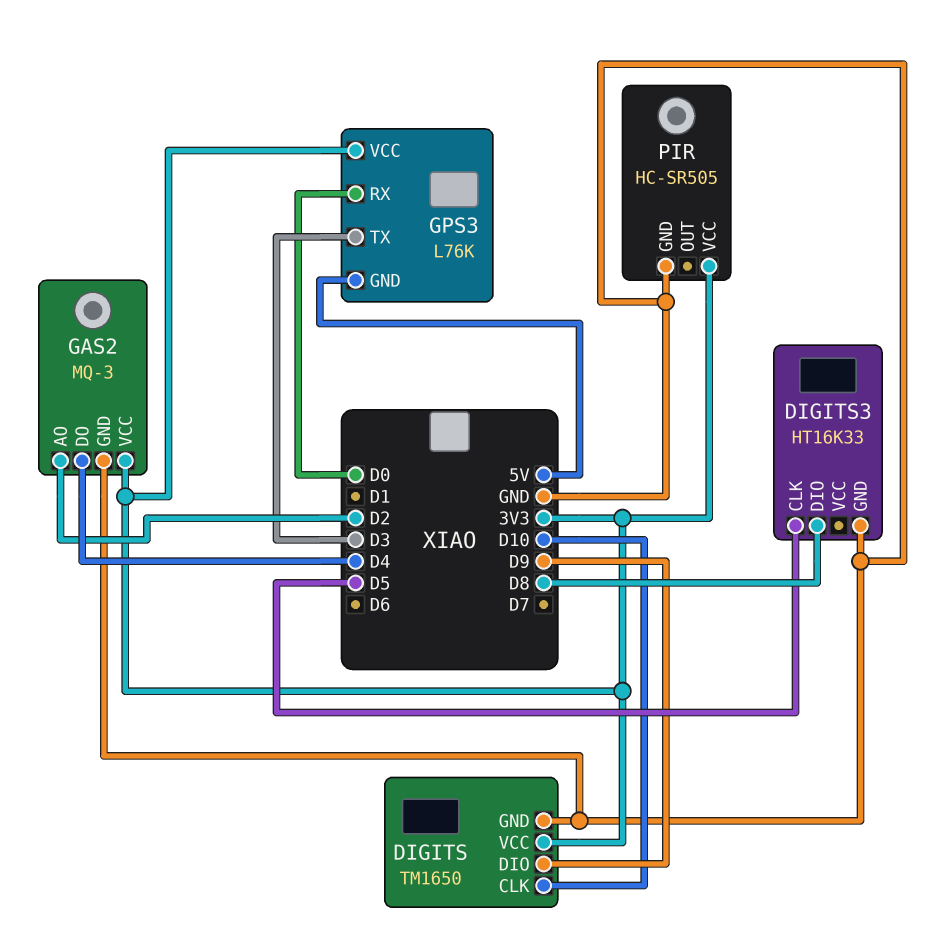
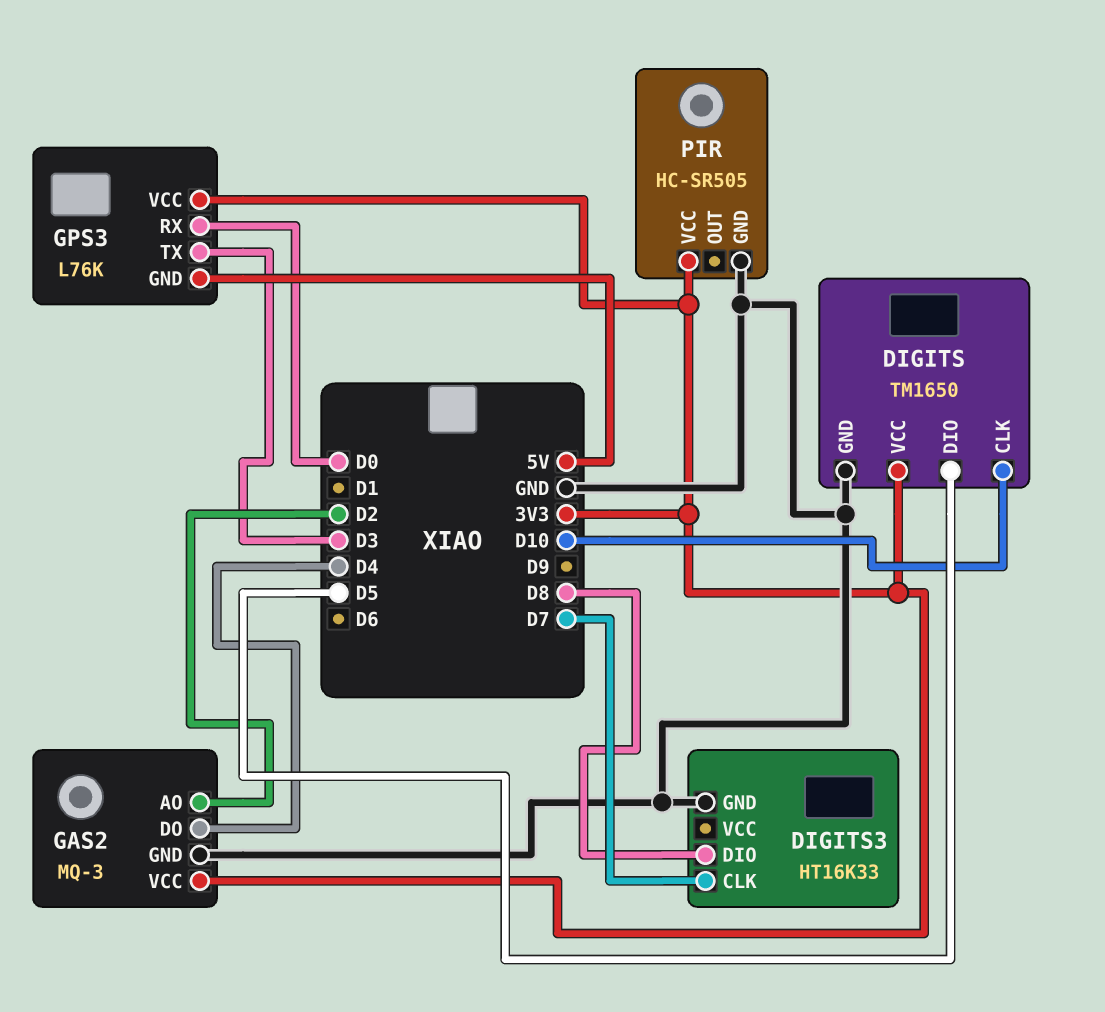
DIGITS pin DIO: D9 -> D5
DIGITS3 pin CLK: D5 -> D7

